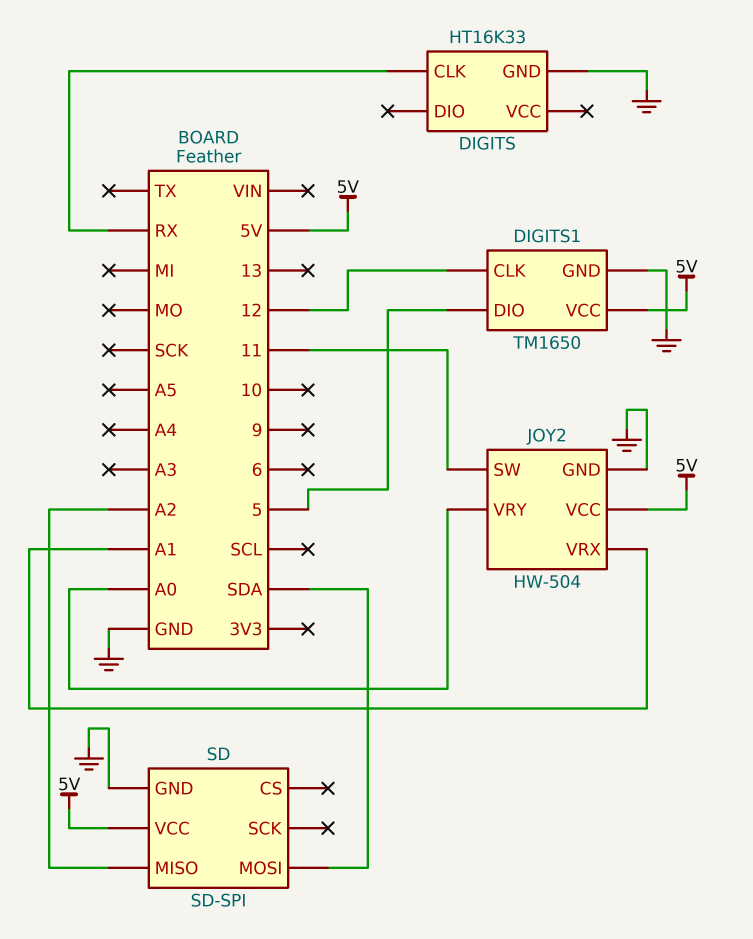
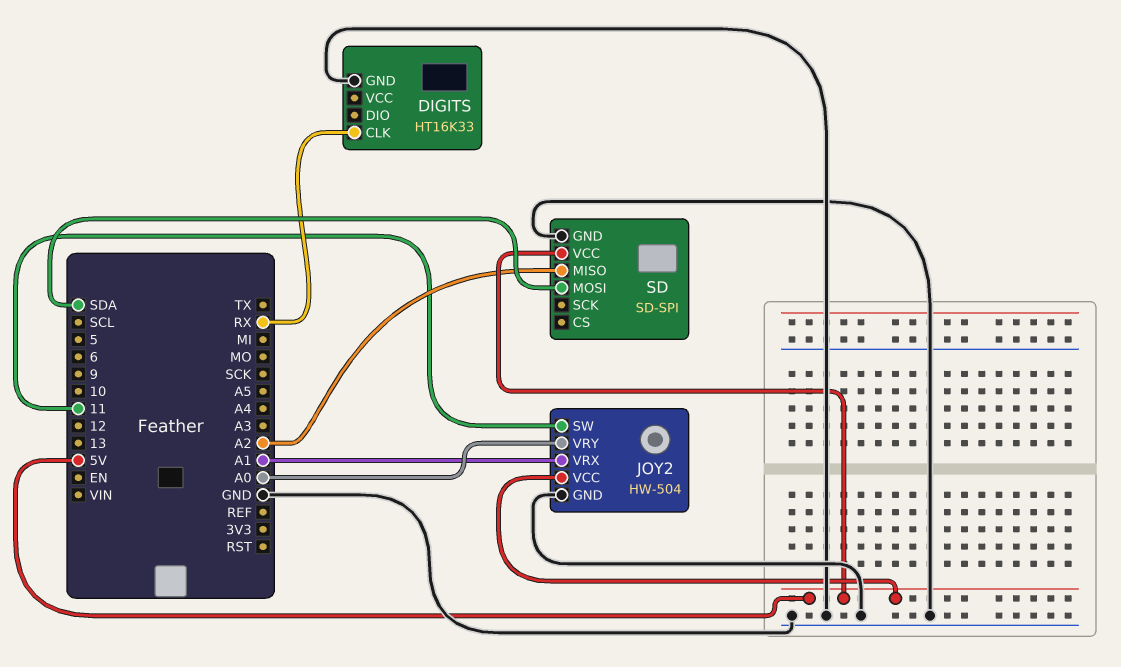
DIGITS1: TM1650 -> none
DIGITS1 pin CLK: 12 -> none
DIGITS1 pin DIO: 5 -> none
DIGITS1 pin GND: GND -> none
DIGITS1 pin VCC: 5V -> none

